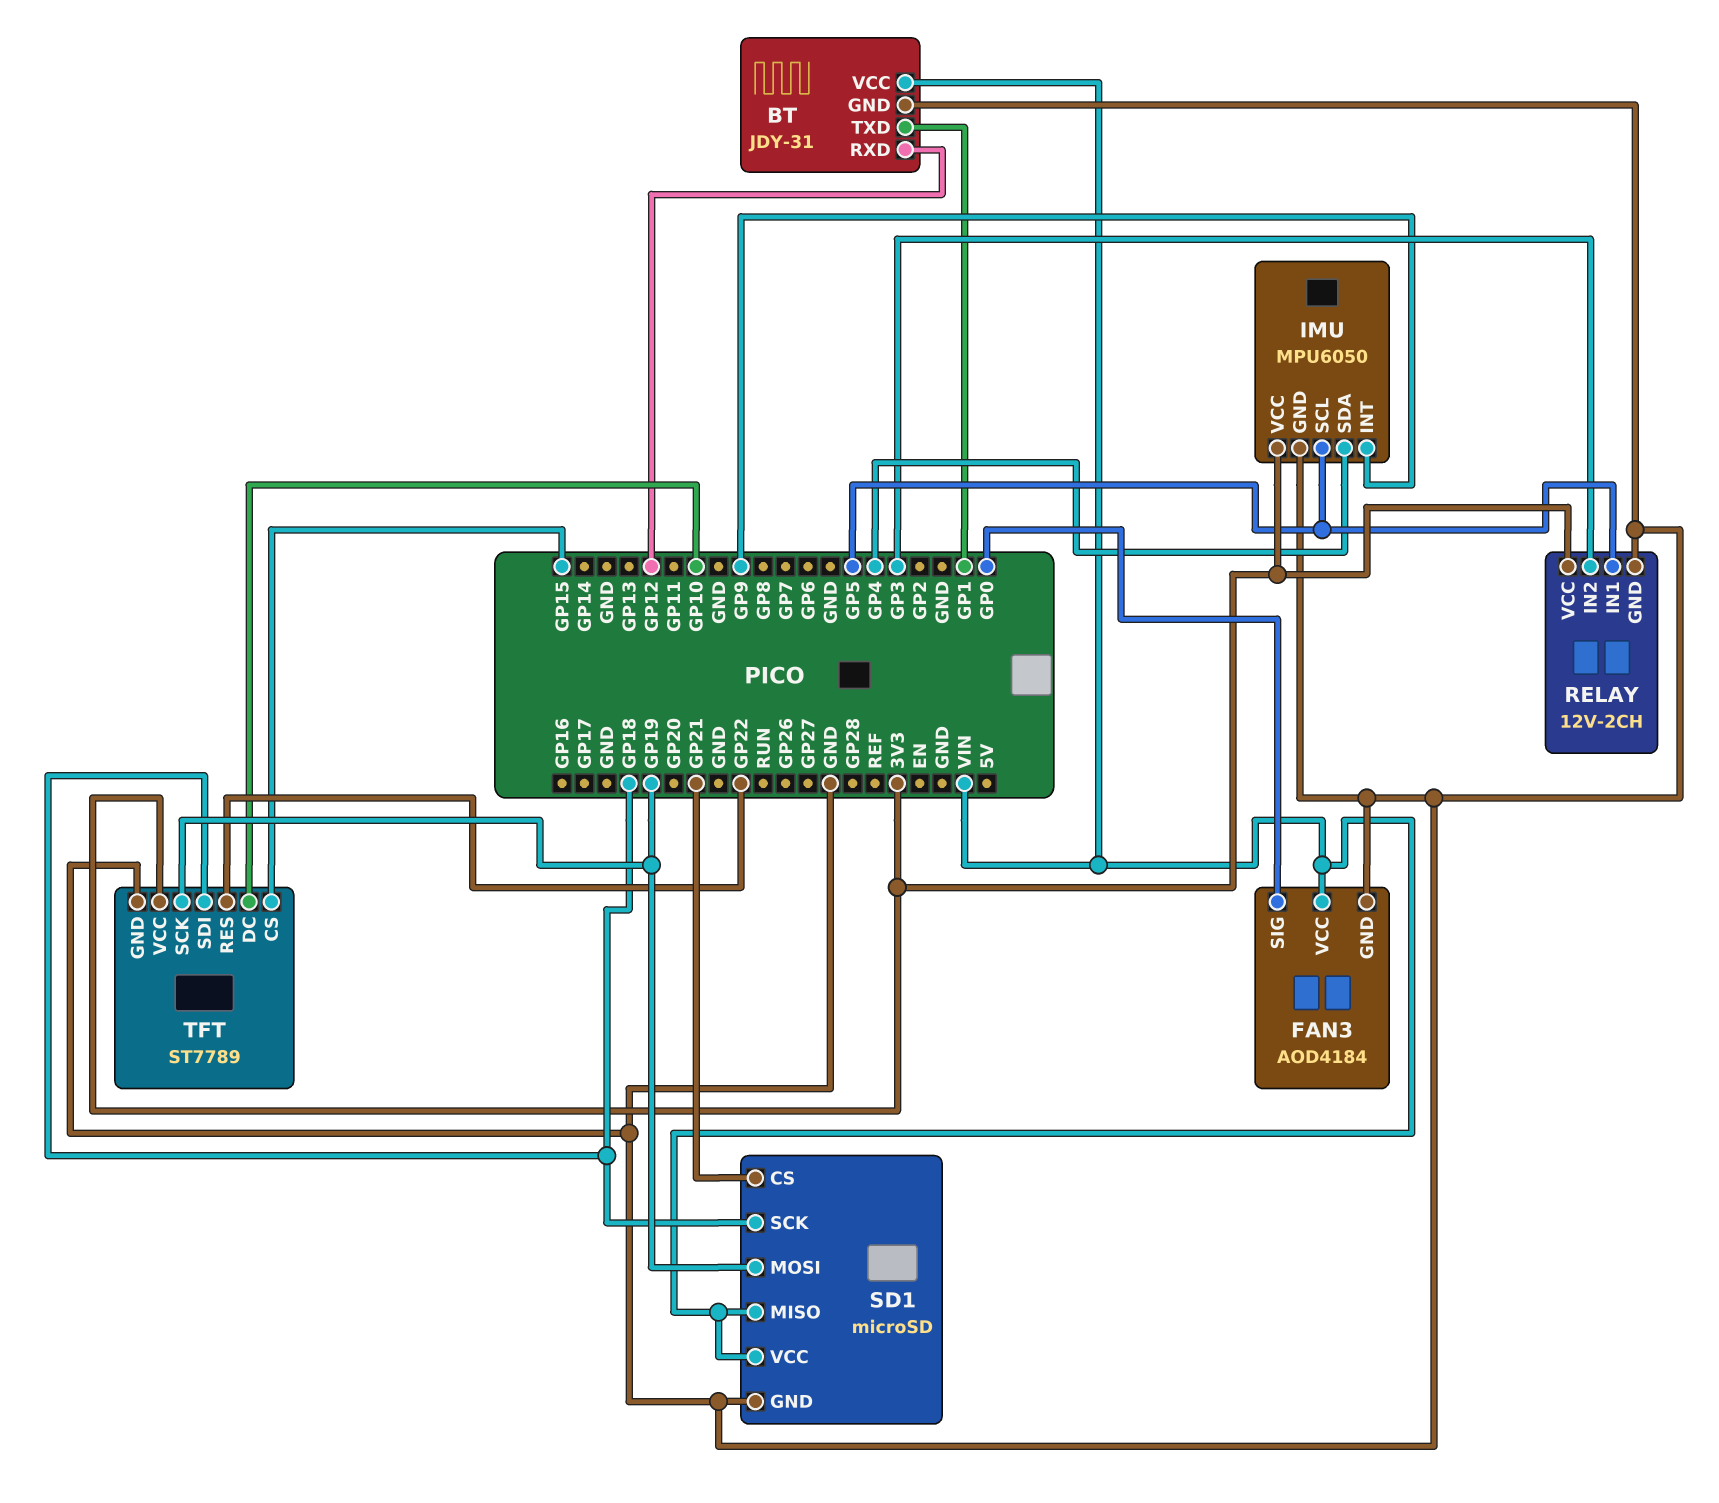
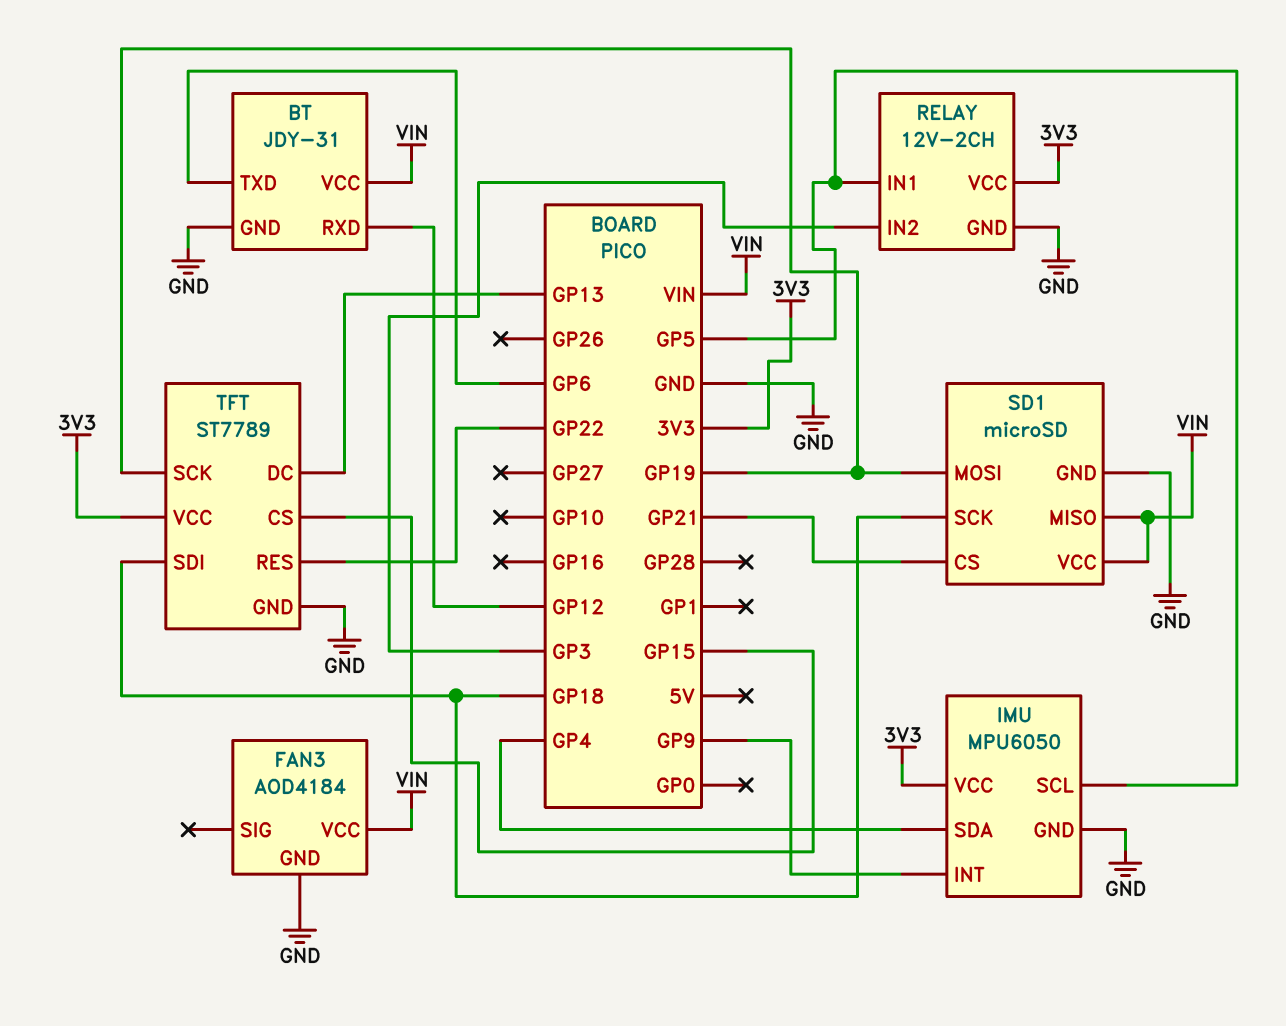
BT pin TXD: GP1 -> GP6
FAN3 pin SIG: GP0 -> none
TFT pin DC: GP10 -> GP13

